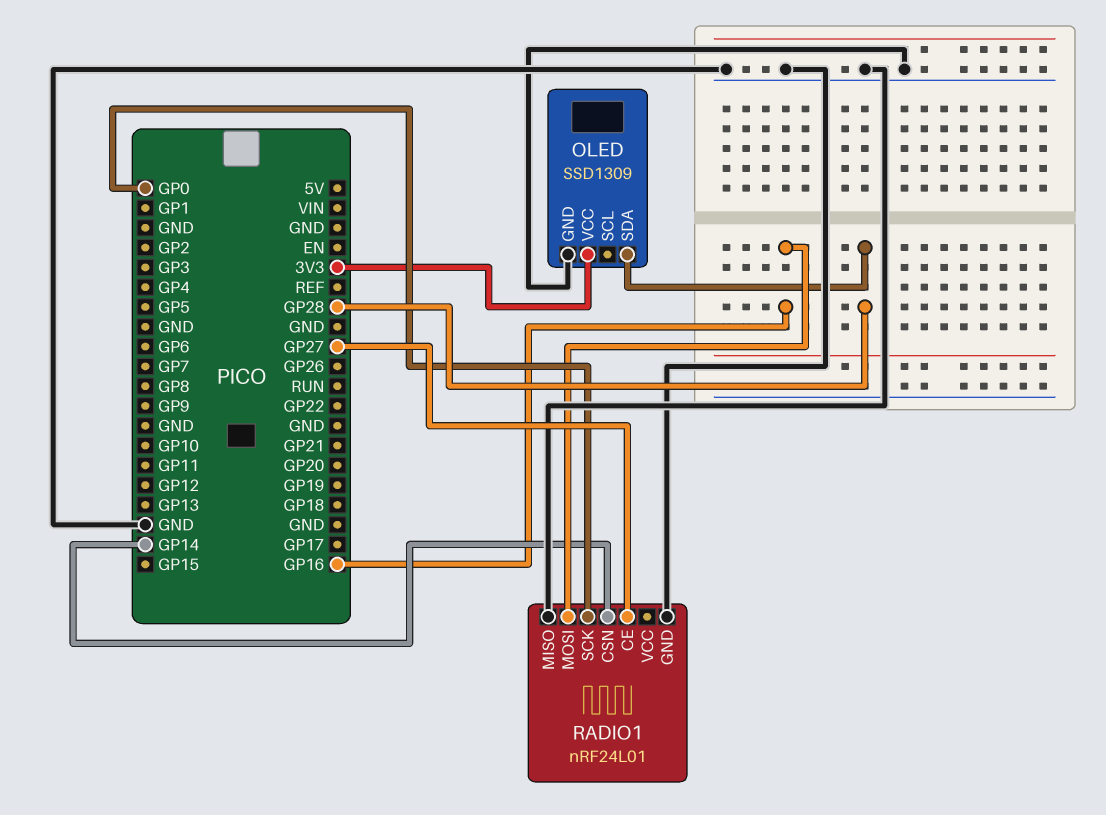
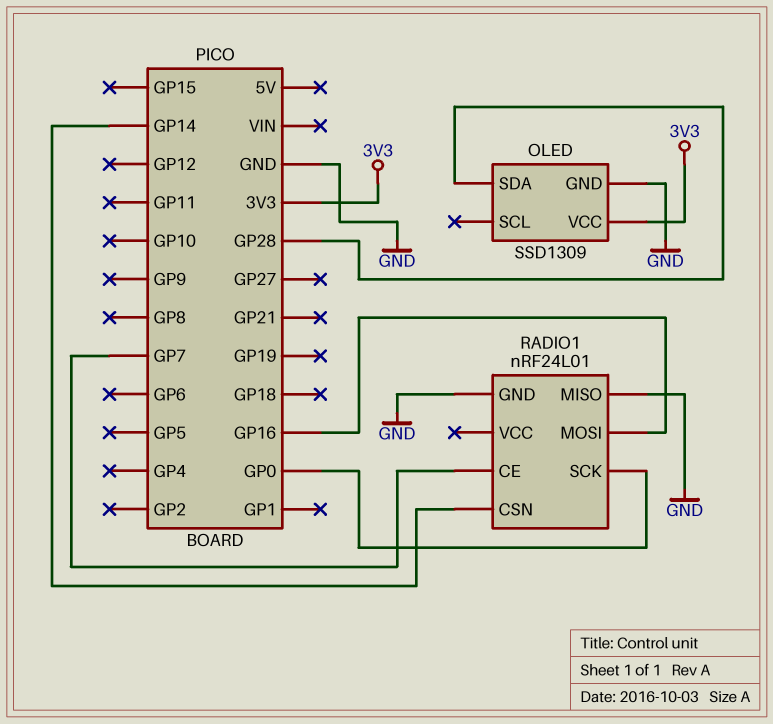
RADIO1 pin CE: GP27 -> GP7

